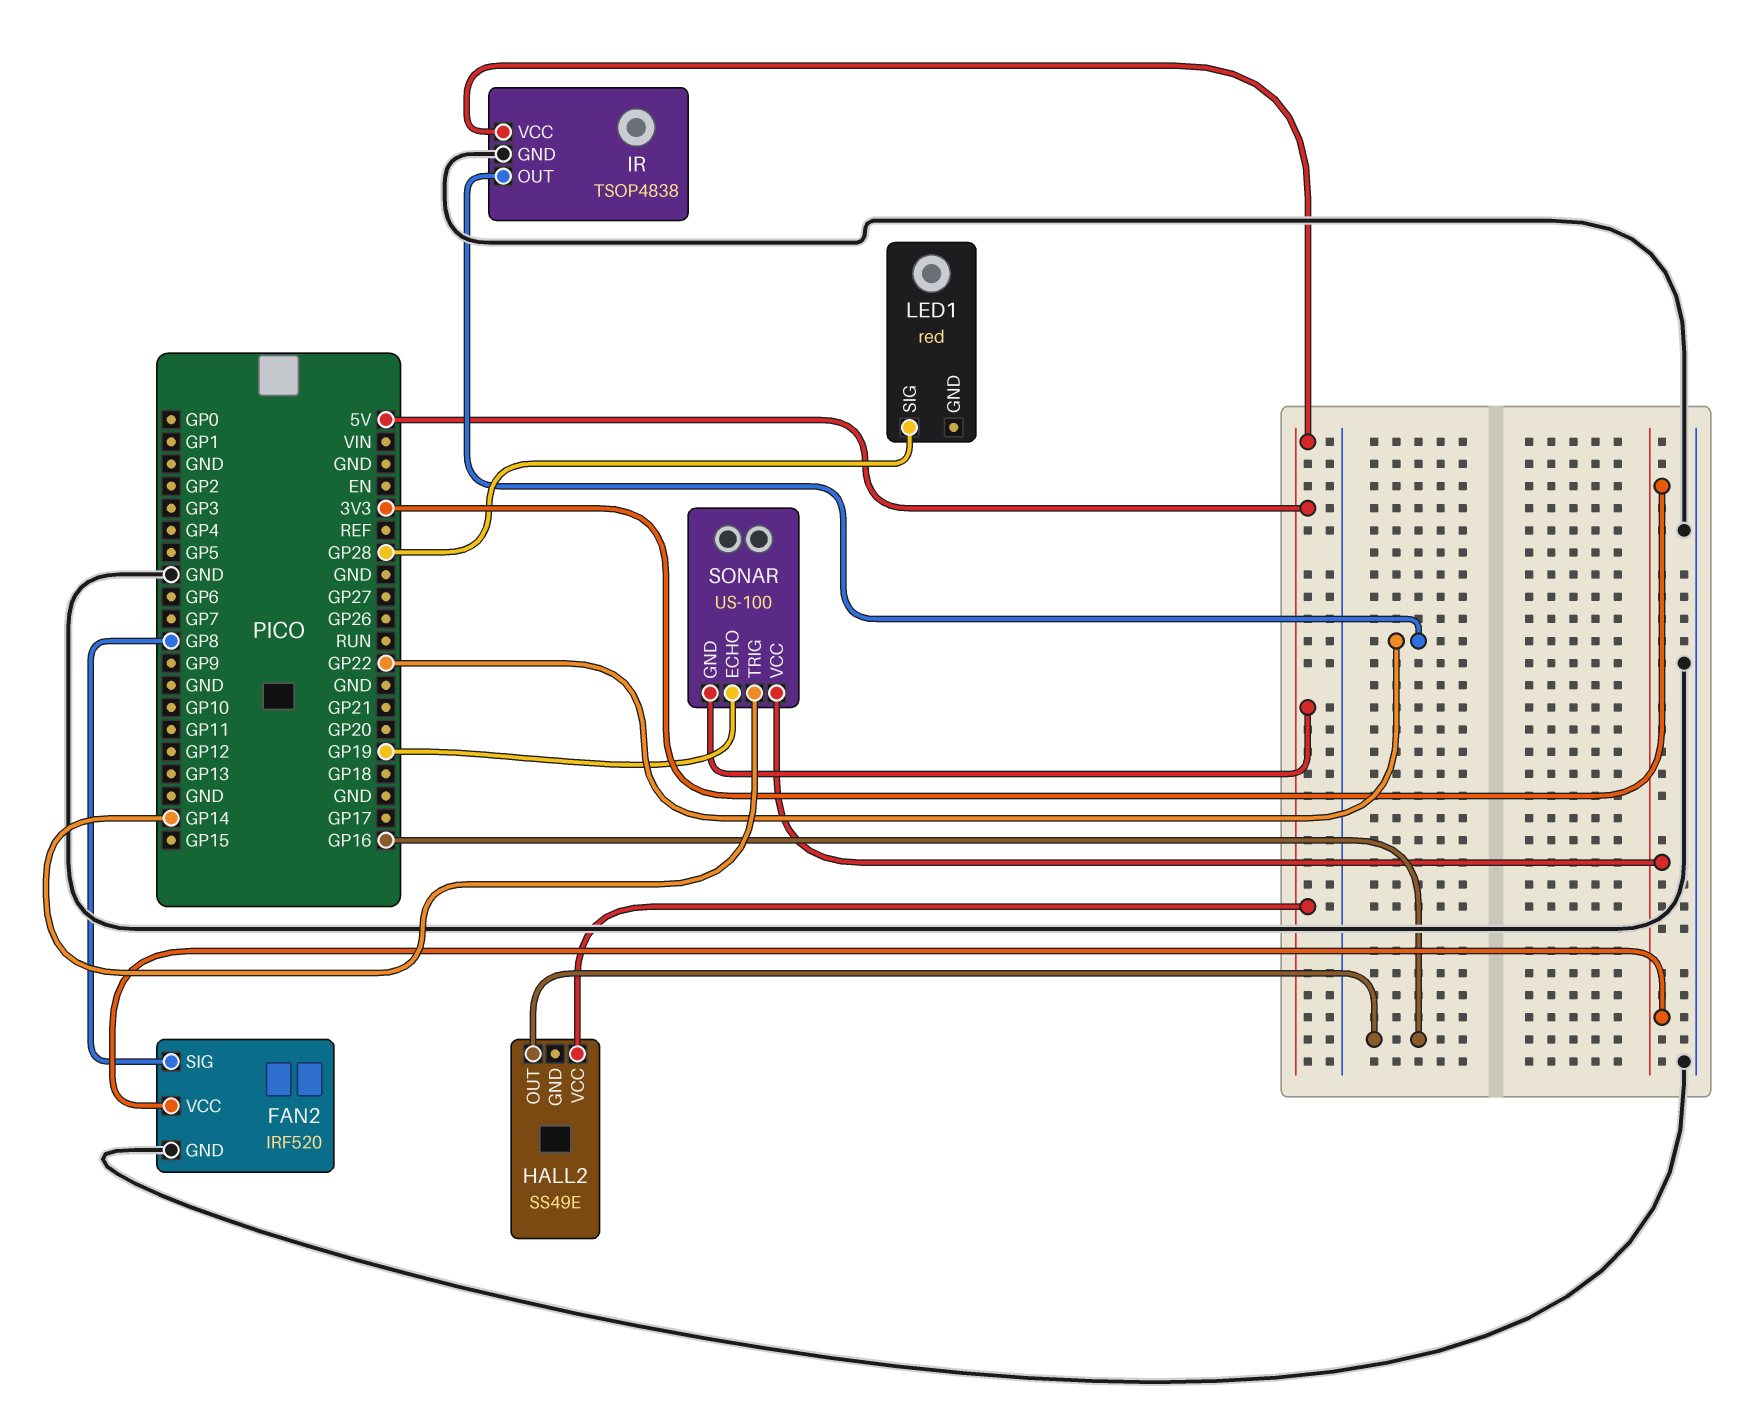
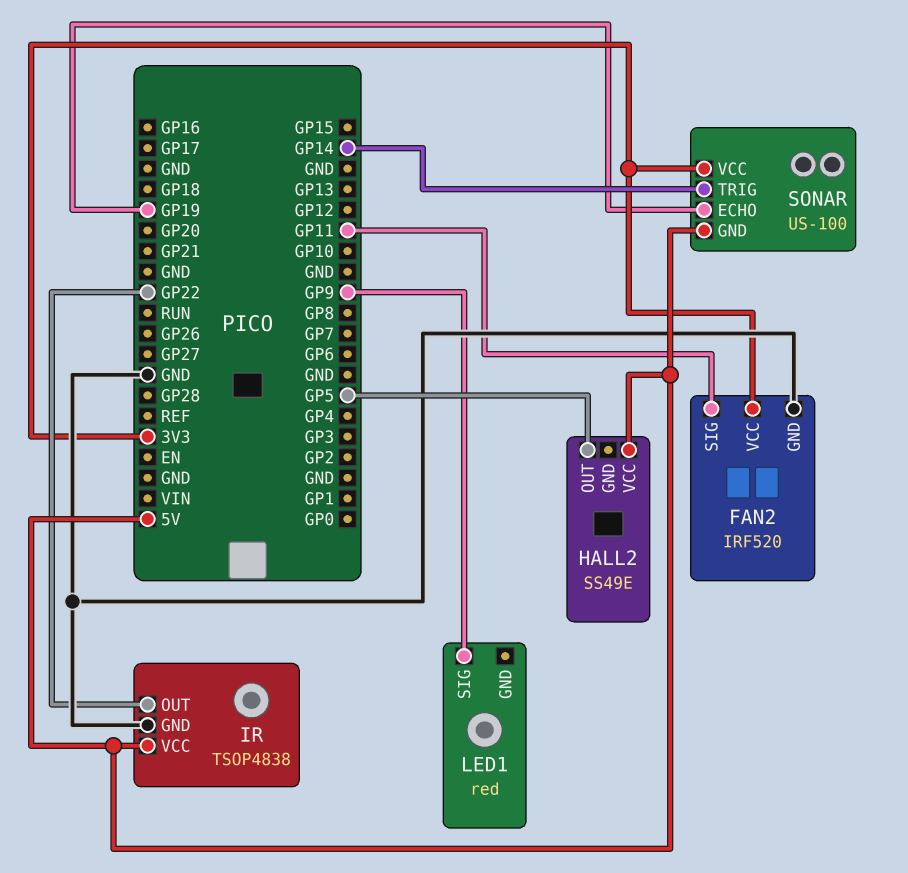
FAN2 pin SIG: GP8 -> GP11
HALL2 pin OUT: GP16 -> GP5
LED1 pin SIG: GP28 -> GP9

